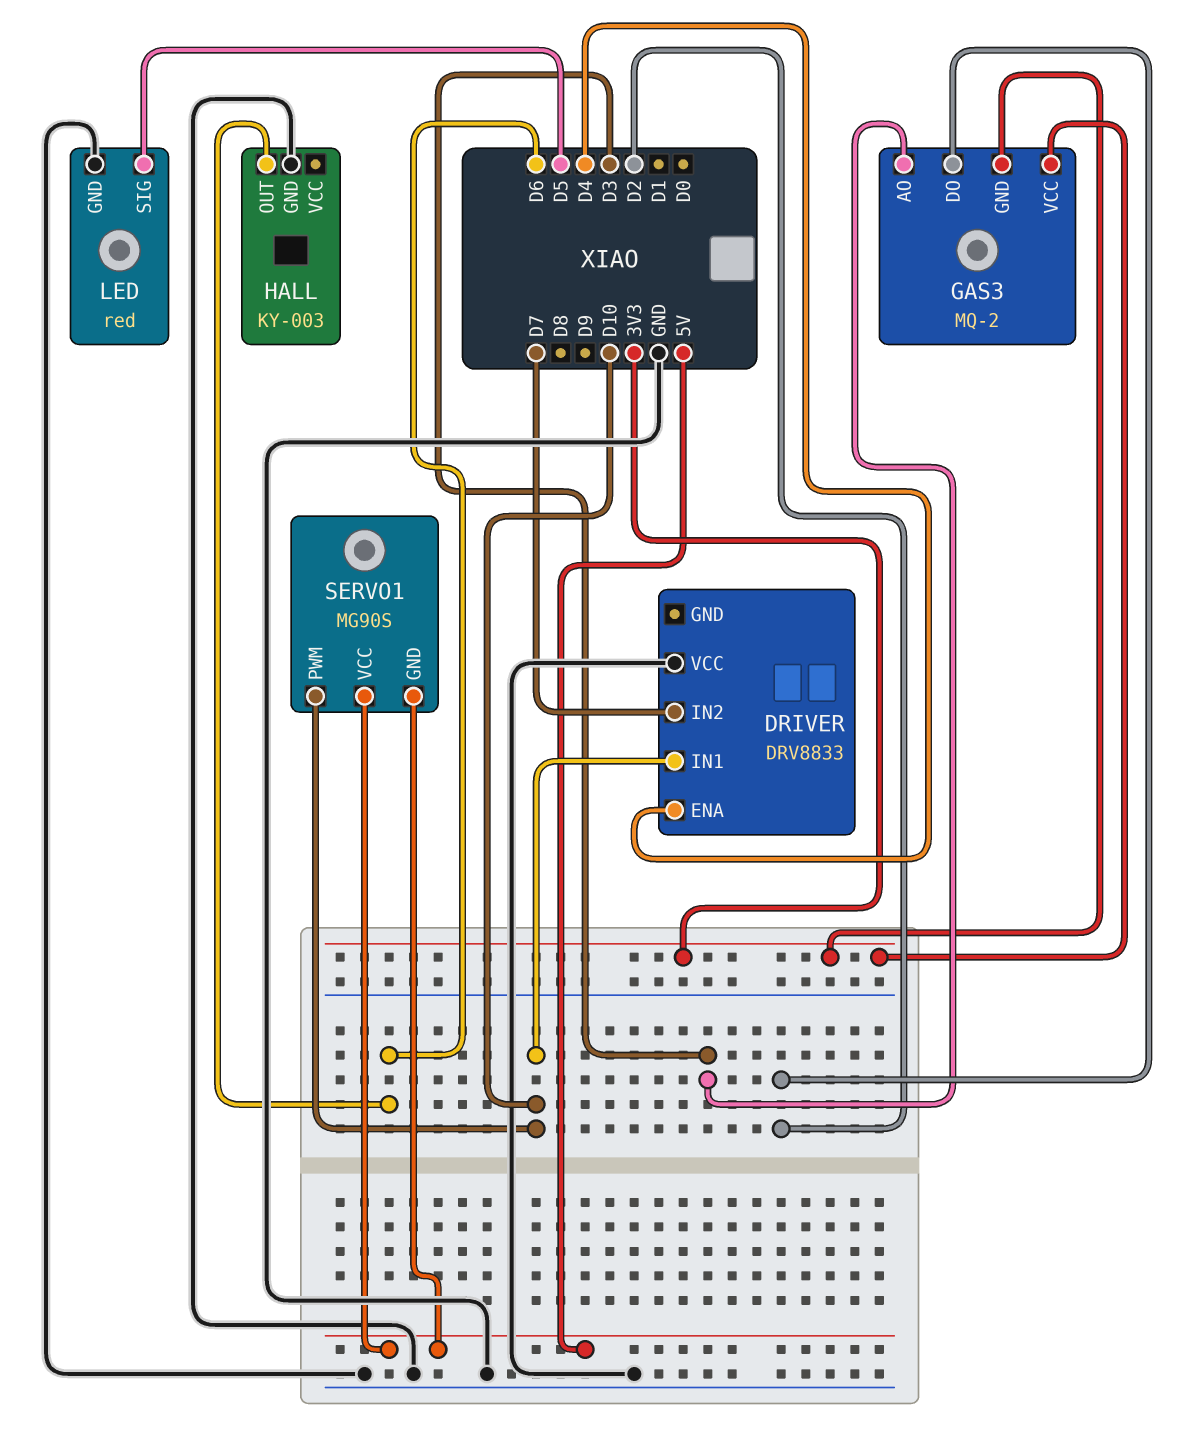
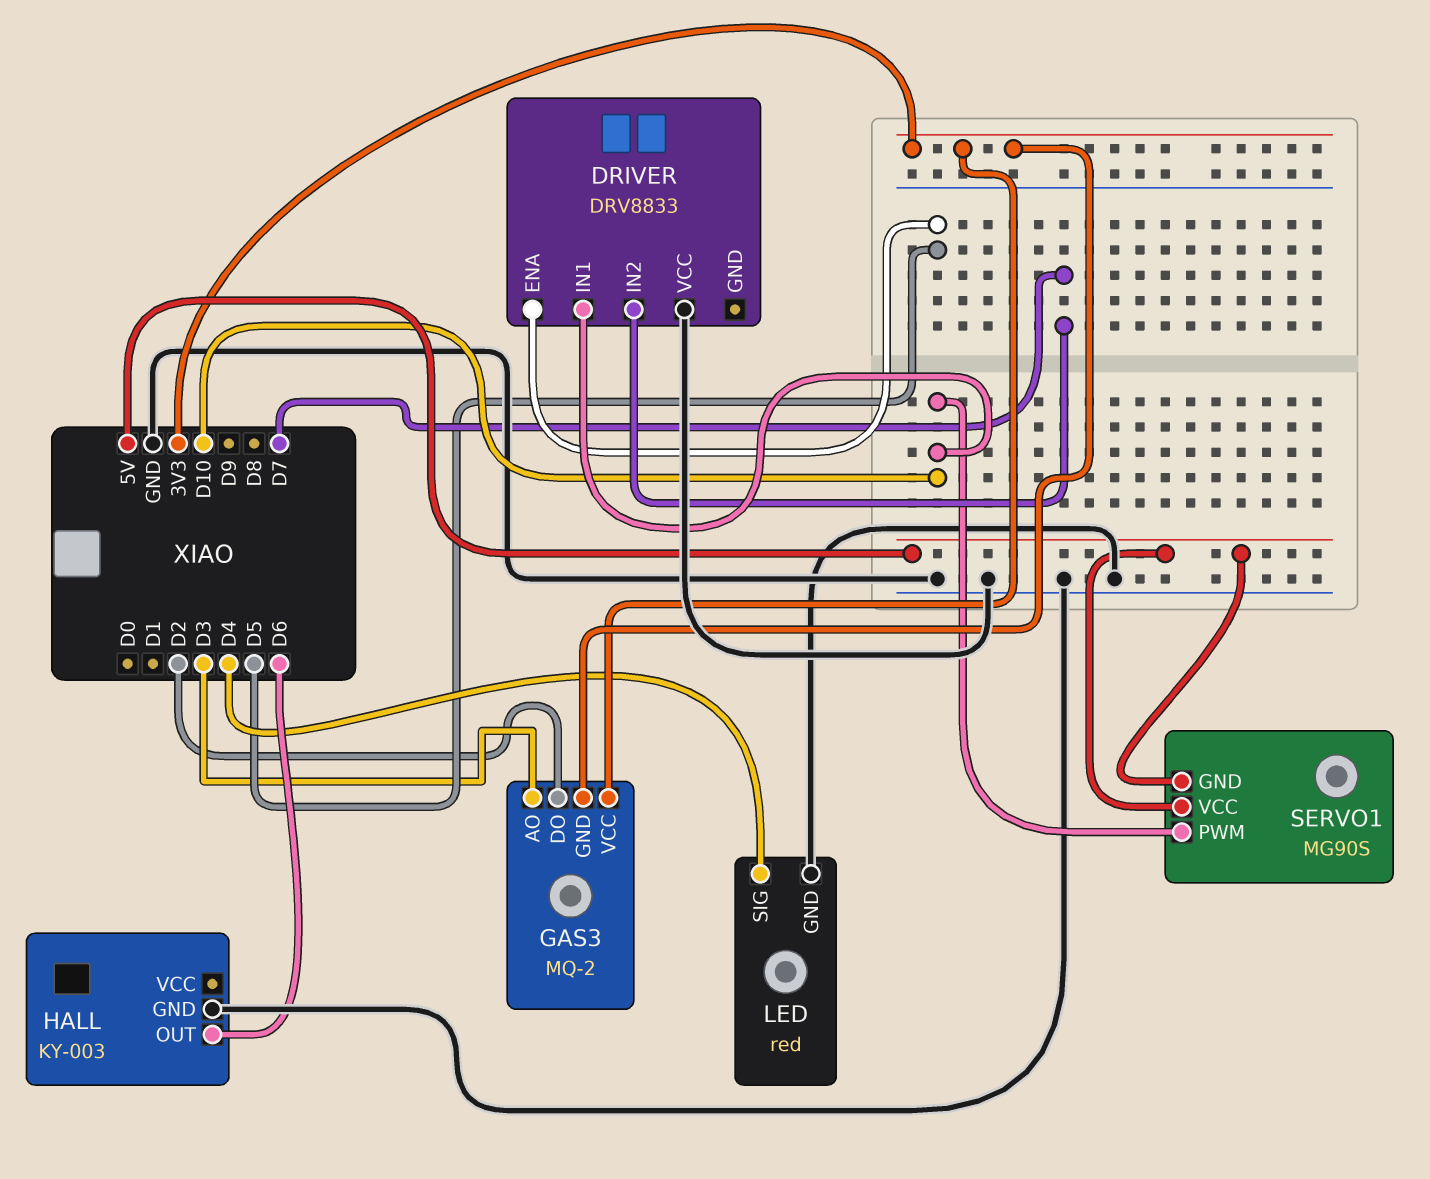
DRIVER pin ENA: D4 -> D5
LED pin SIG: D5 -> D4

